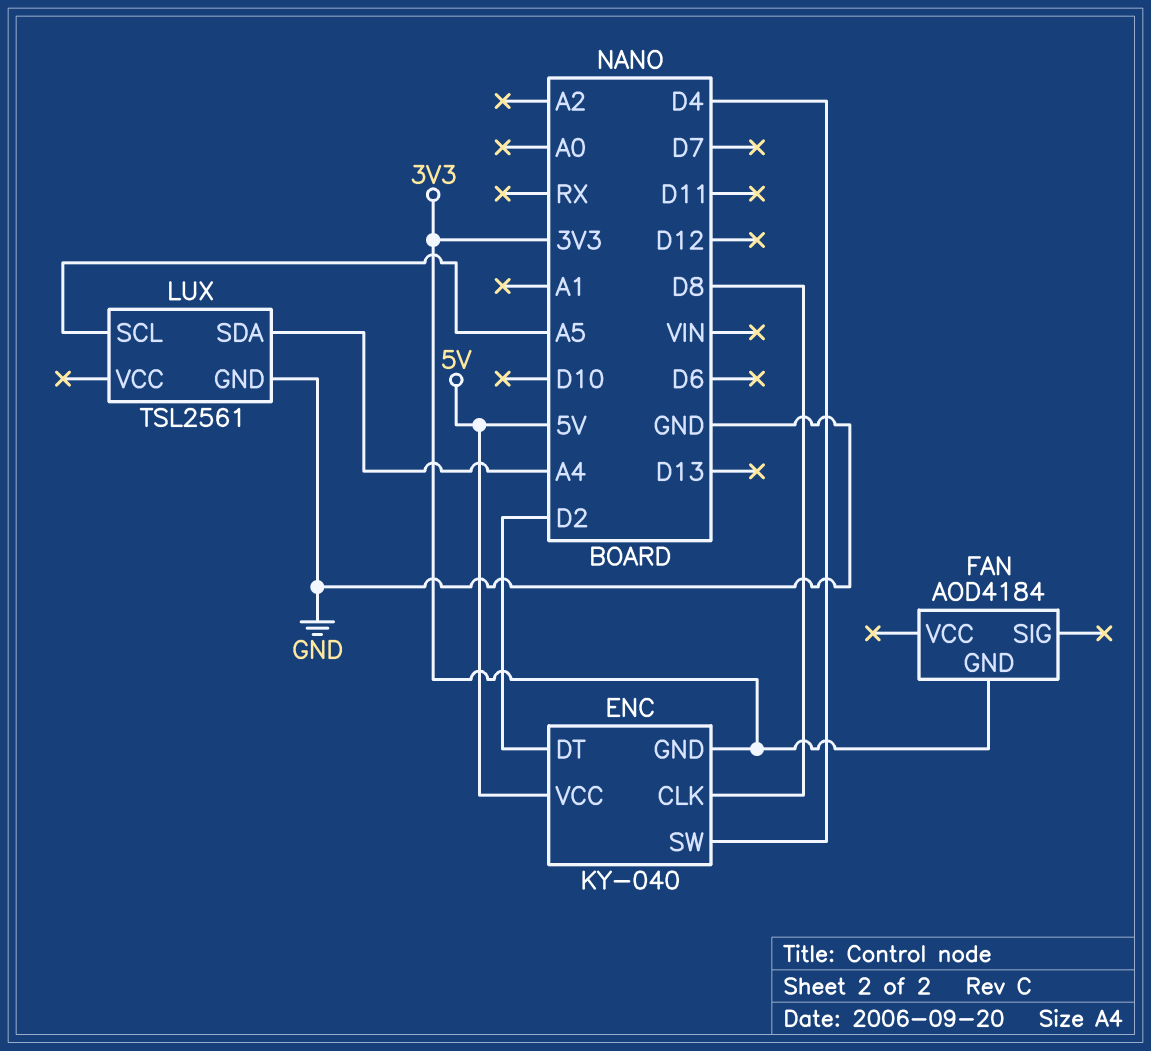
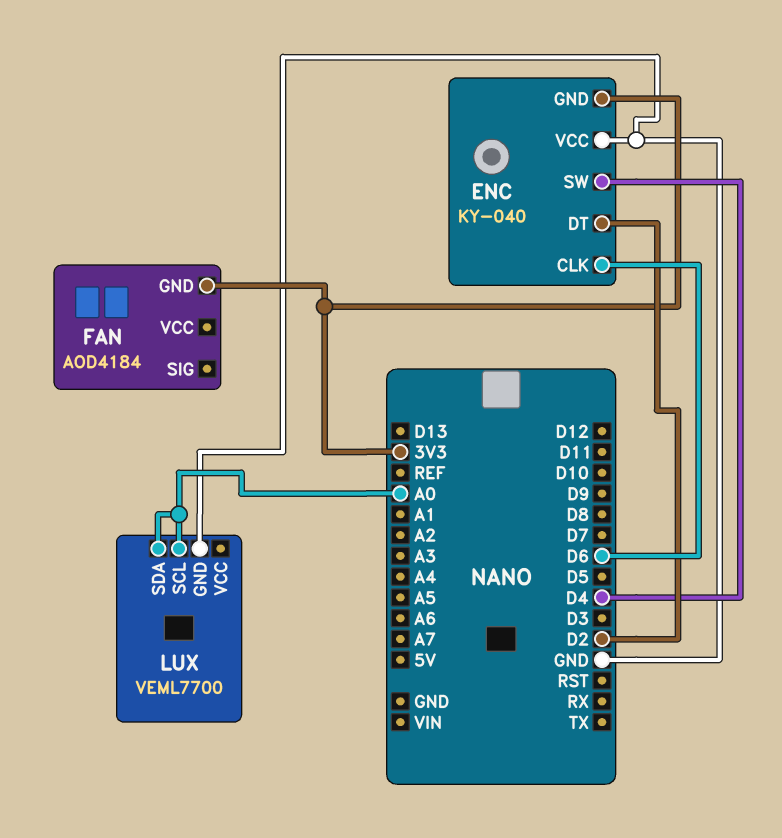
ENC pin CLK: D8 -> D6
ENC pin VCC: 5V -> GND
LUX: TSL2561 -> VEML7700
LUX pin SCL: A5 -> A0
LUX pin SDA: A4 -> A0

